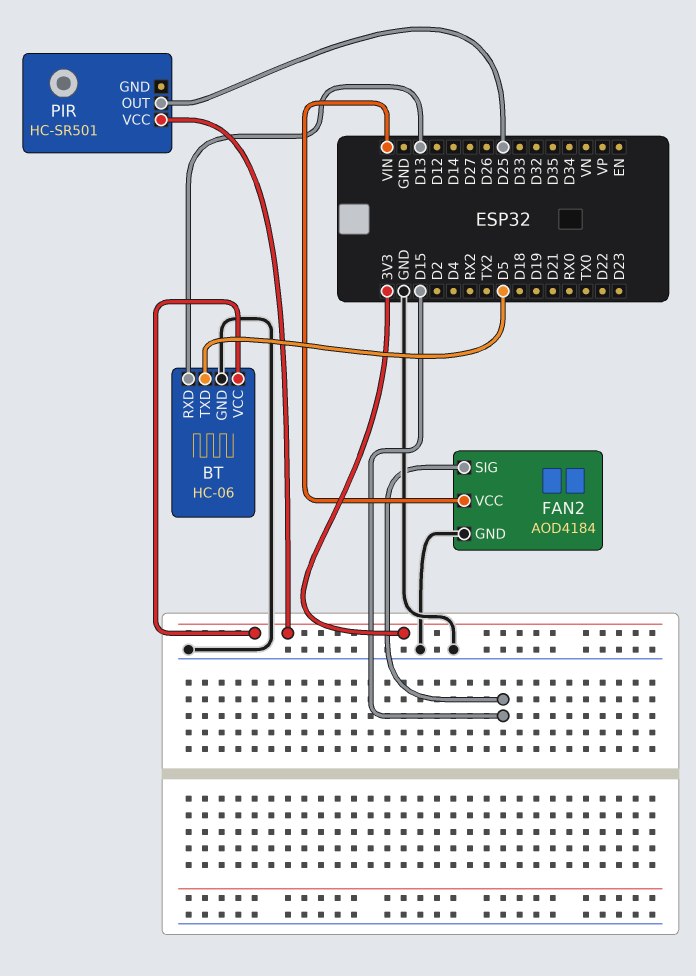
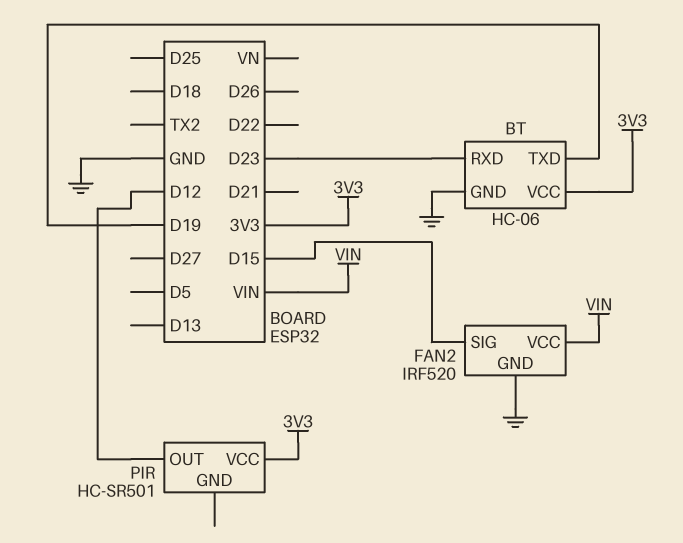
BT pin RXD: D13 -> D23
BT pin TXD: D5 -> D19
FAN2: AOD4184 -> IRF520
PIR pin OUT: D25 -> D12

